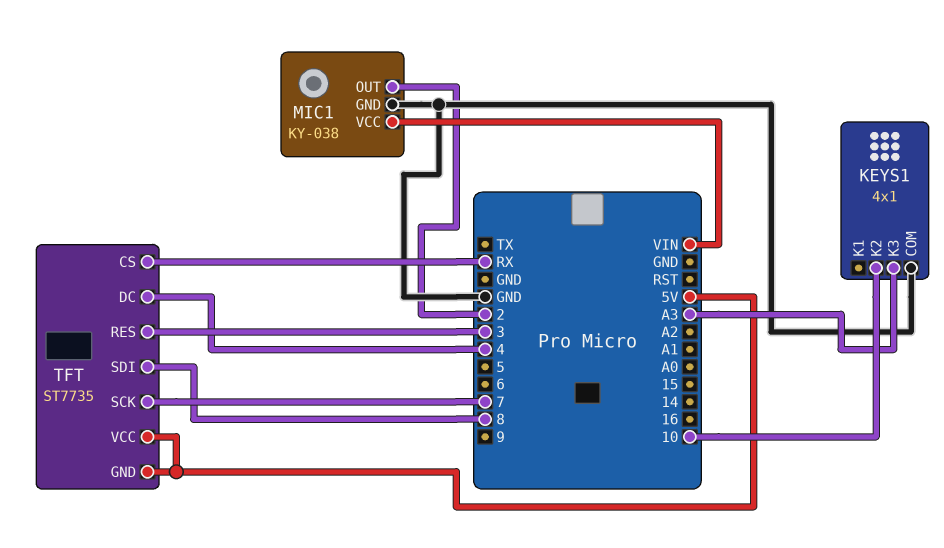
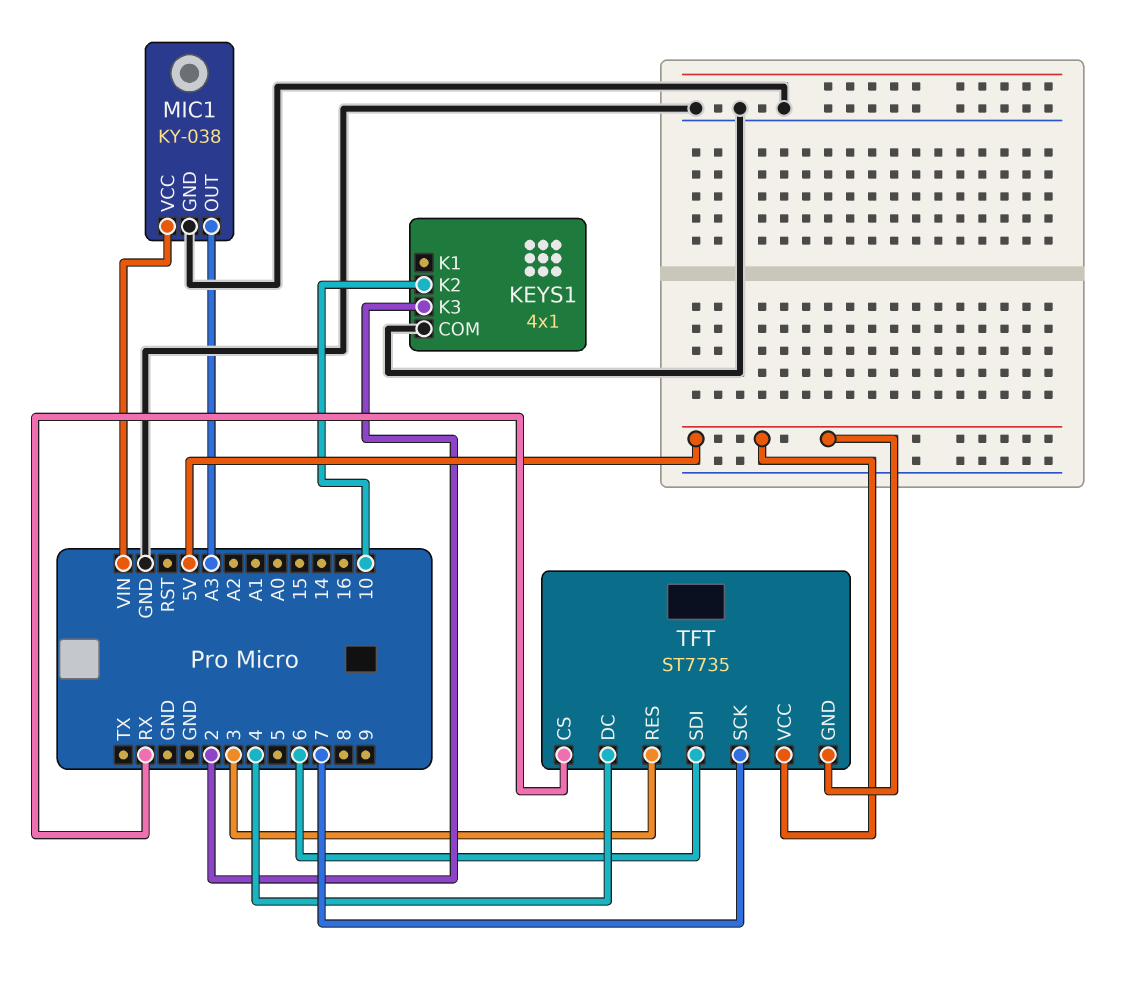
KEYS1 pin K3: A3 -> 2
MIC1 pin OUT: 2 -> A3
TFT pin SDI: 8 -> 6

